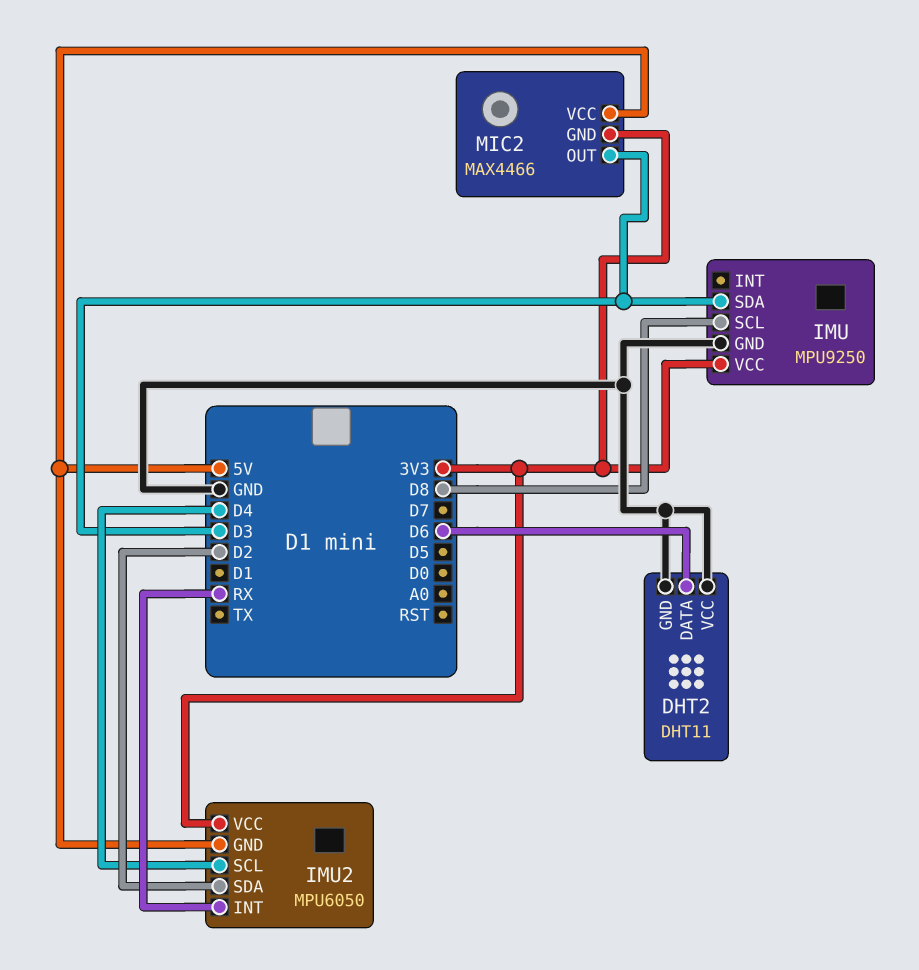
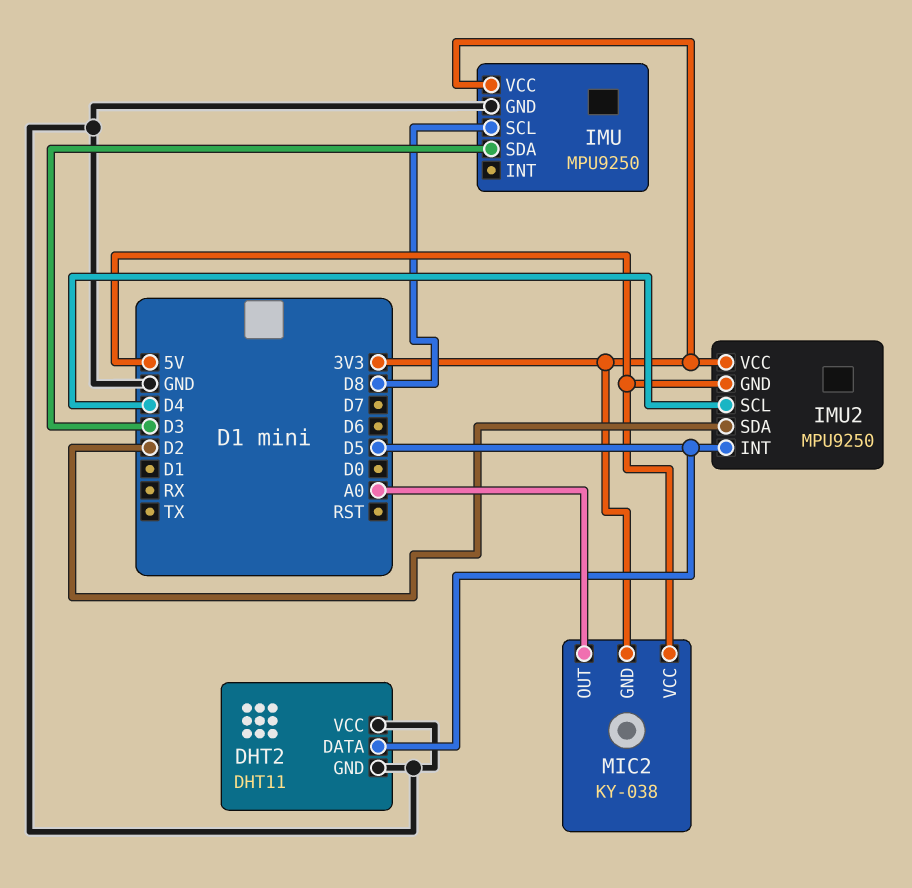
DHT2 pin DATA: D6 -> D5
IMU2: MPU6050 -> MPU9250
IMU2 pin INT: RX -> D5
MIC2: MAX4466 -> KY-038
MIC2 pin OUT: D3 -> A0

